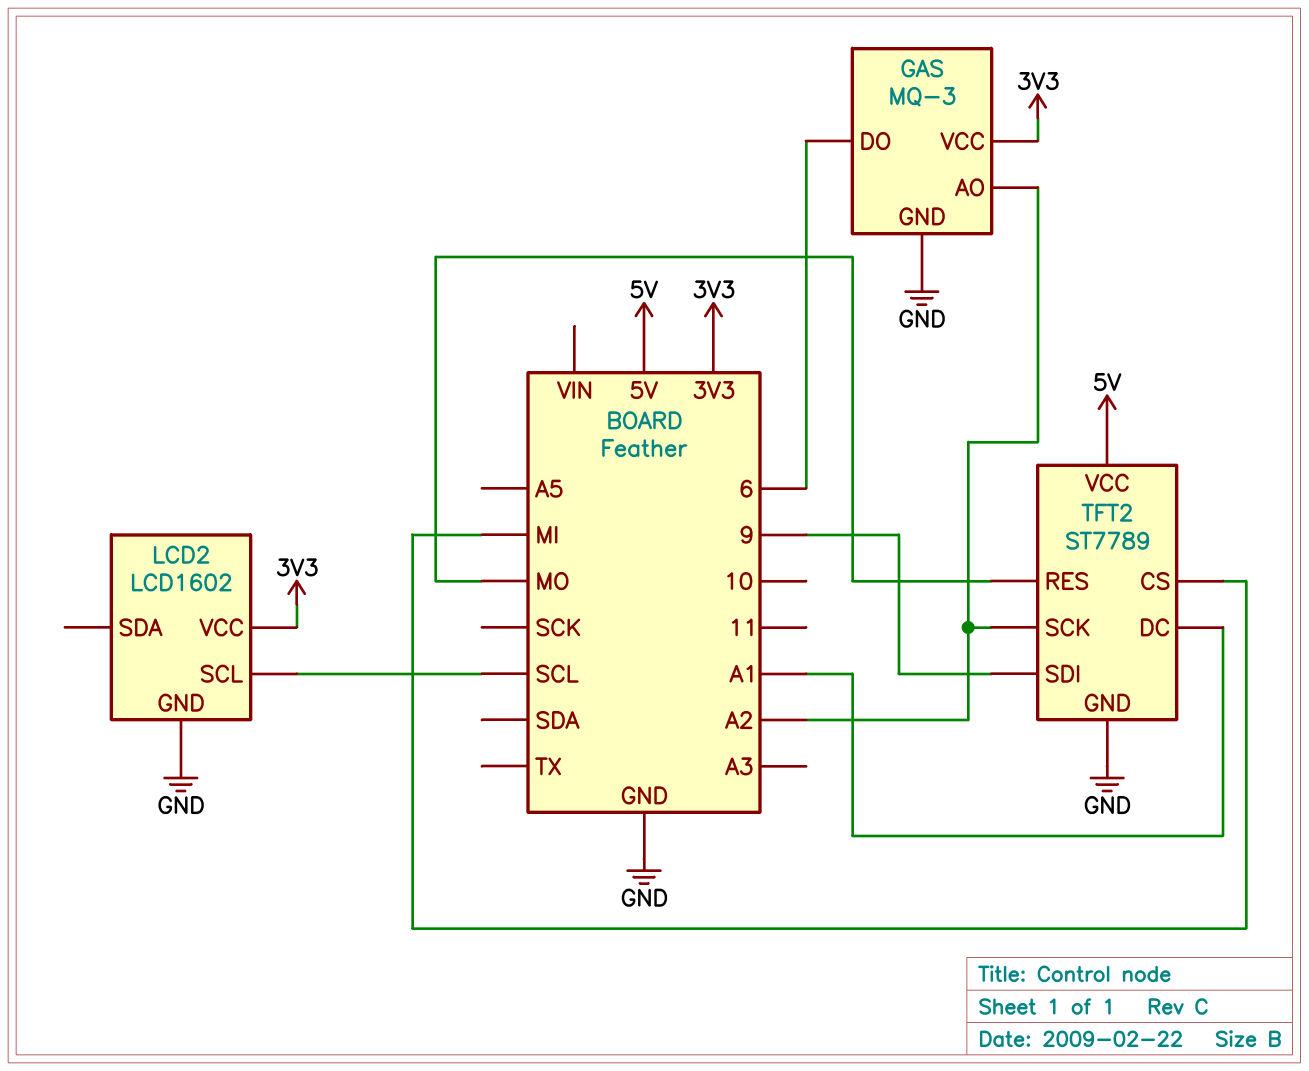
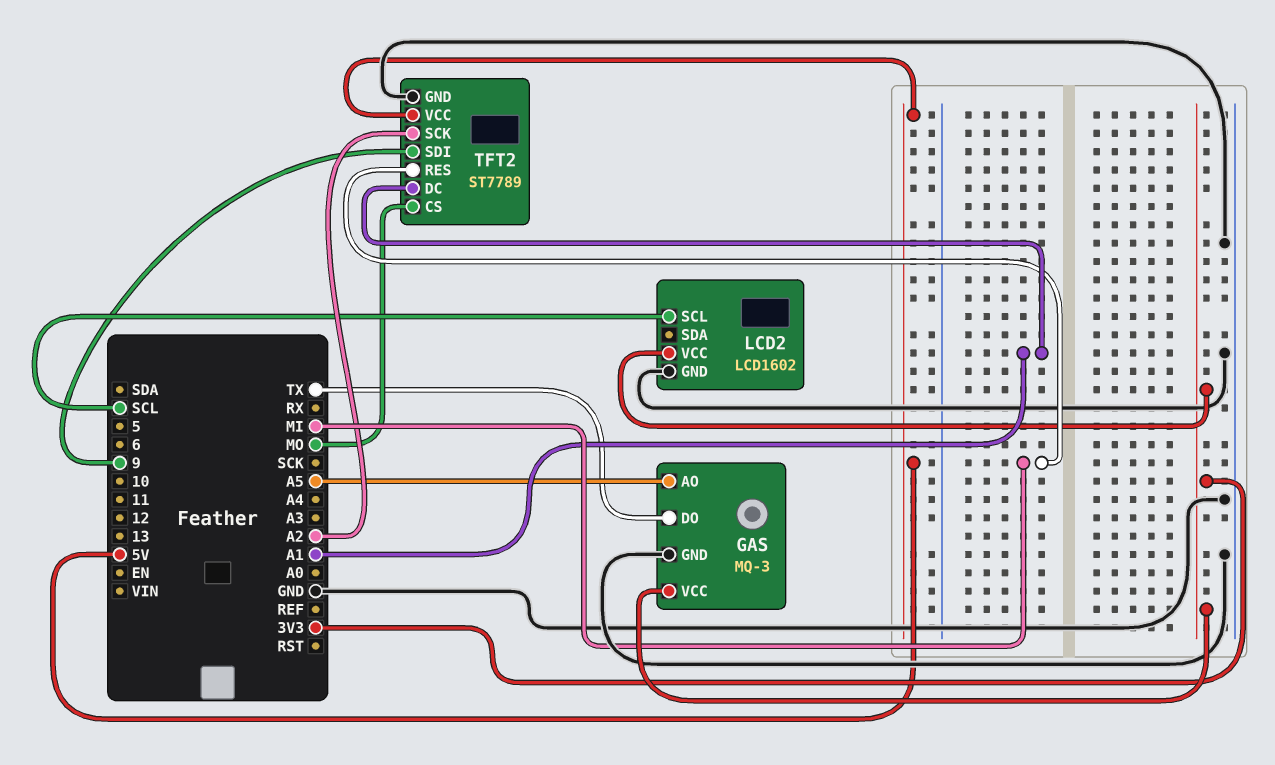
GAS pin AO: A2 -> A5
GAS pin DO: 6 -> TX
TFT2 pin CS: MI -> MO
TFT2 pin RES: MO -> MI

